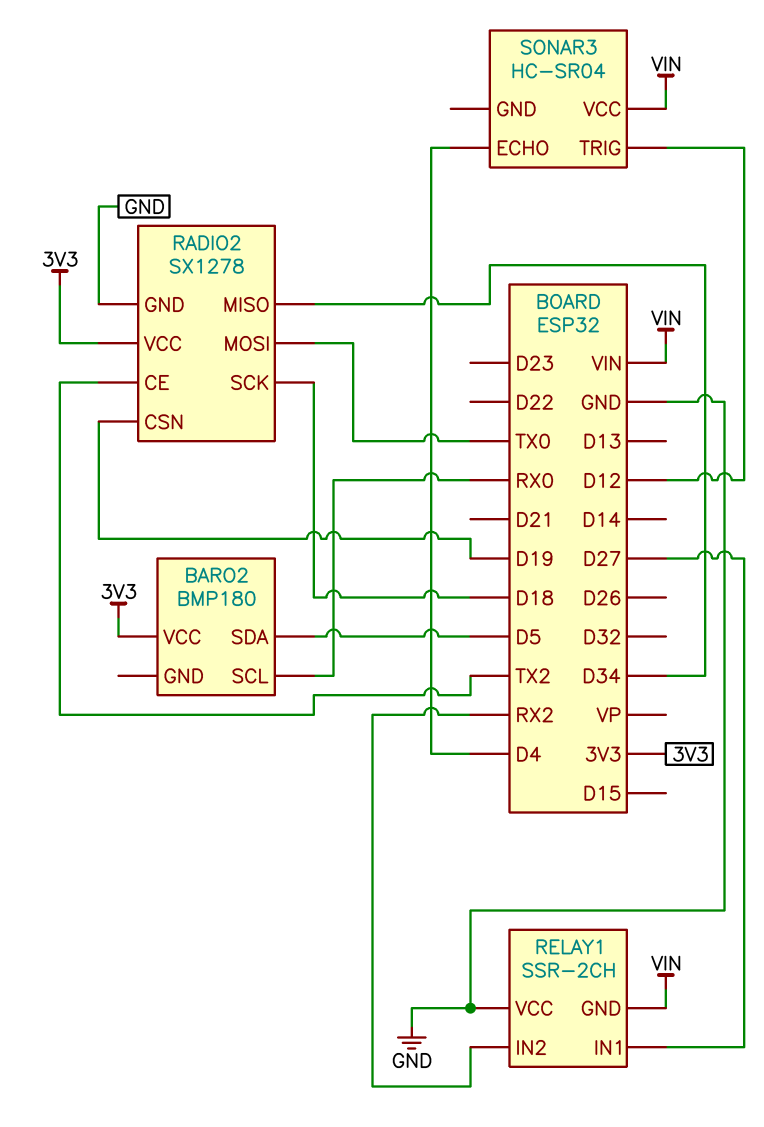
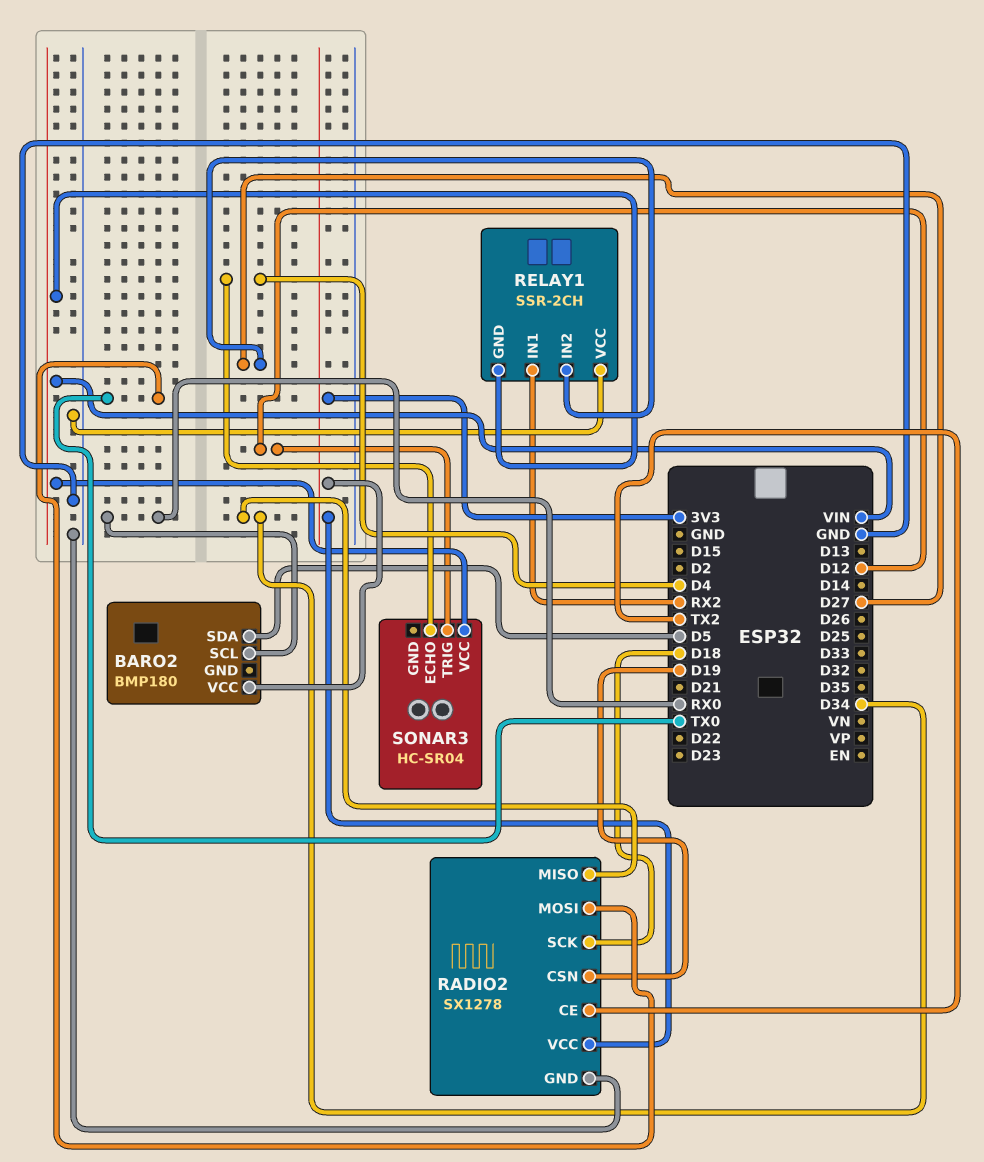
RELAY1 pin IN1: D27 -> RX2
RELAY1 pin IN2: RX2 -> D27

